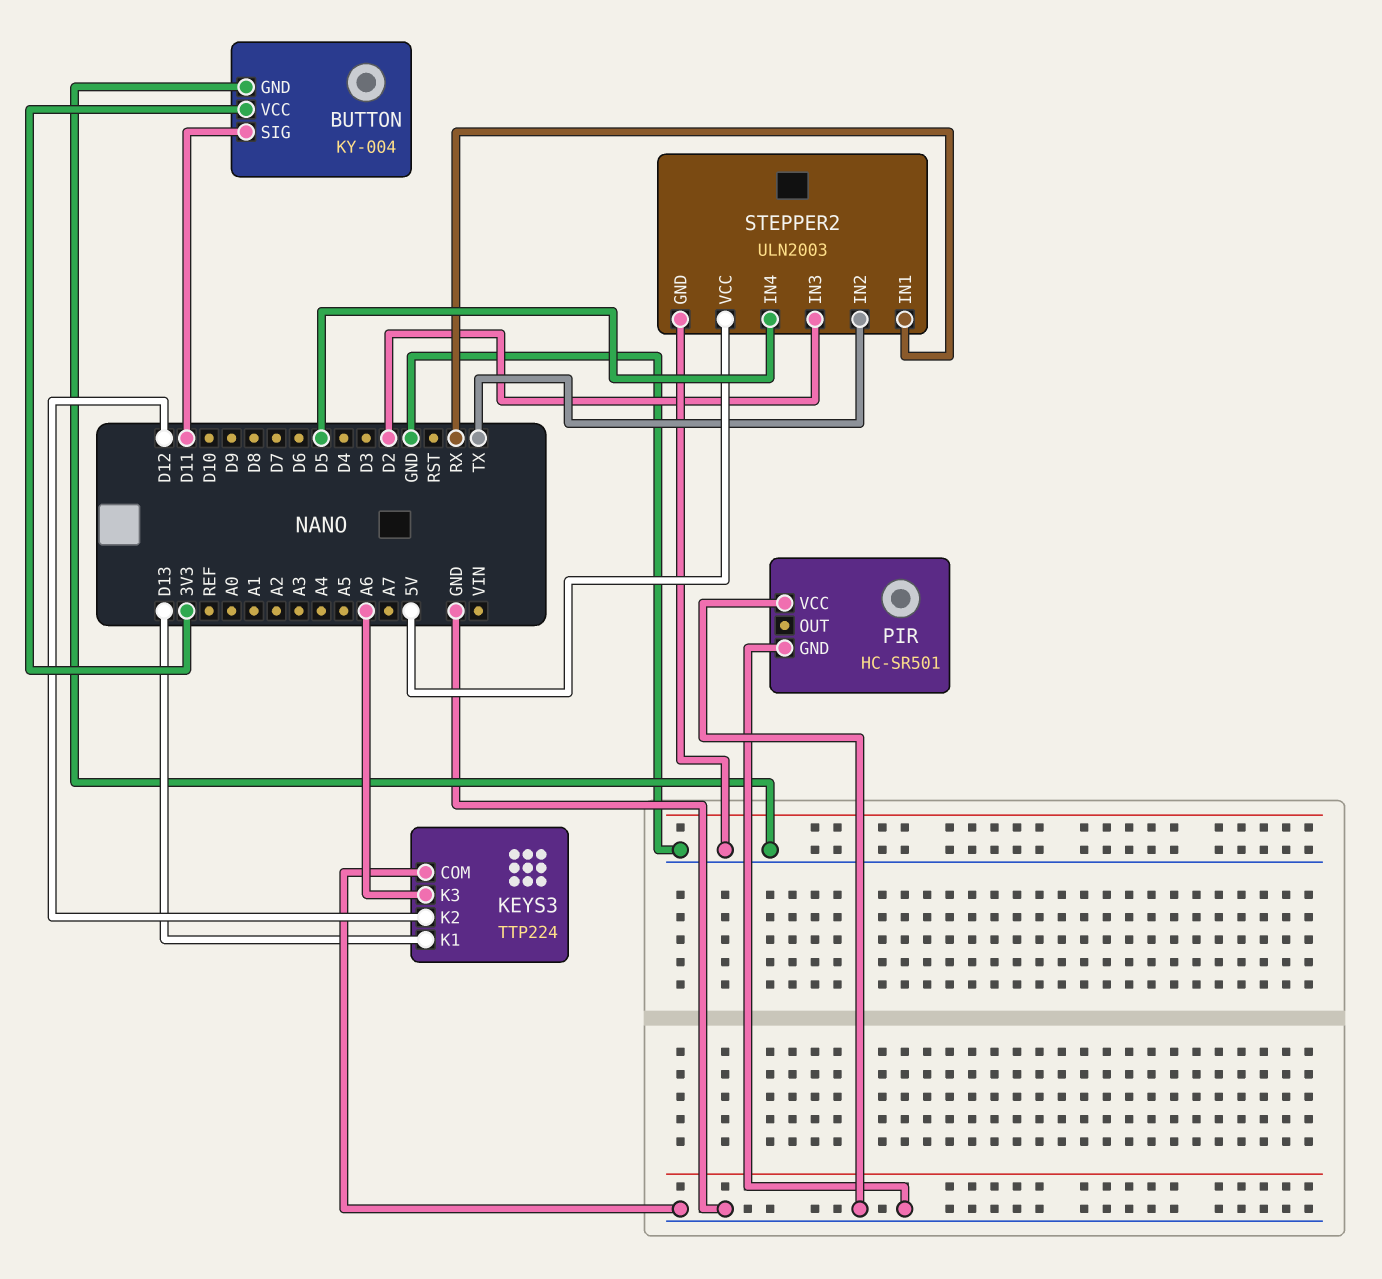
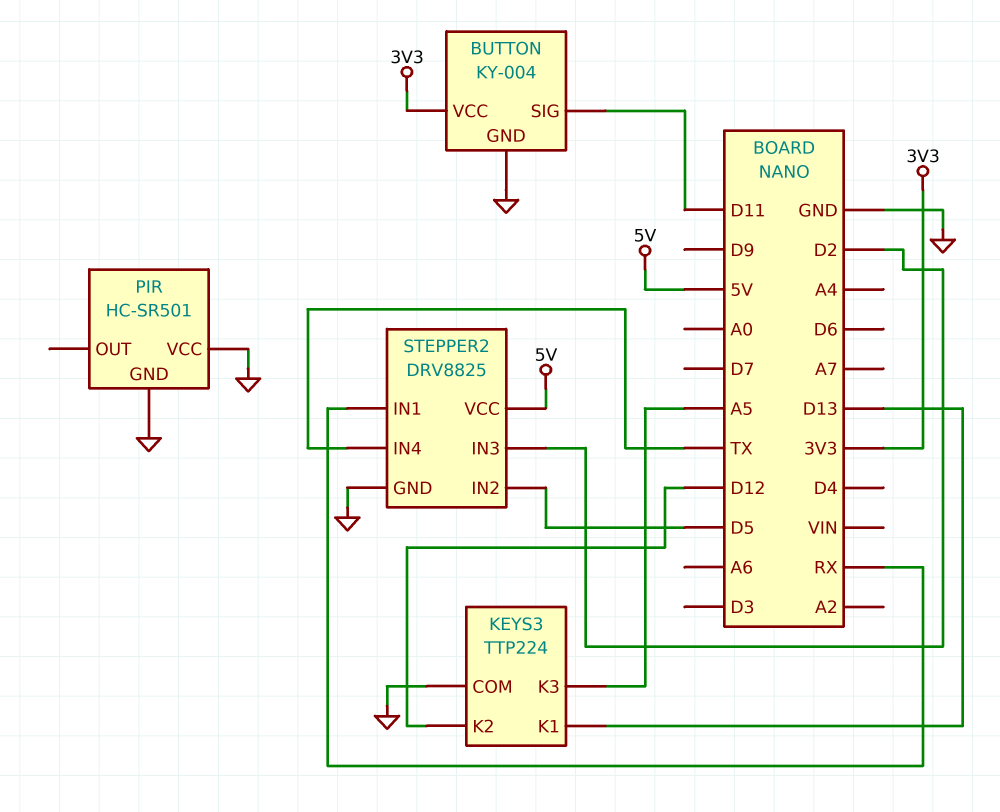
KEYS3 pin K3: A6 -> A5
STEPPER2: ULN2003 -> DRV8825
STEPPER2 pin IN2: TX -> D5
STEPPER2 pin IN4: D5 -> TX

